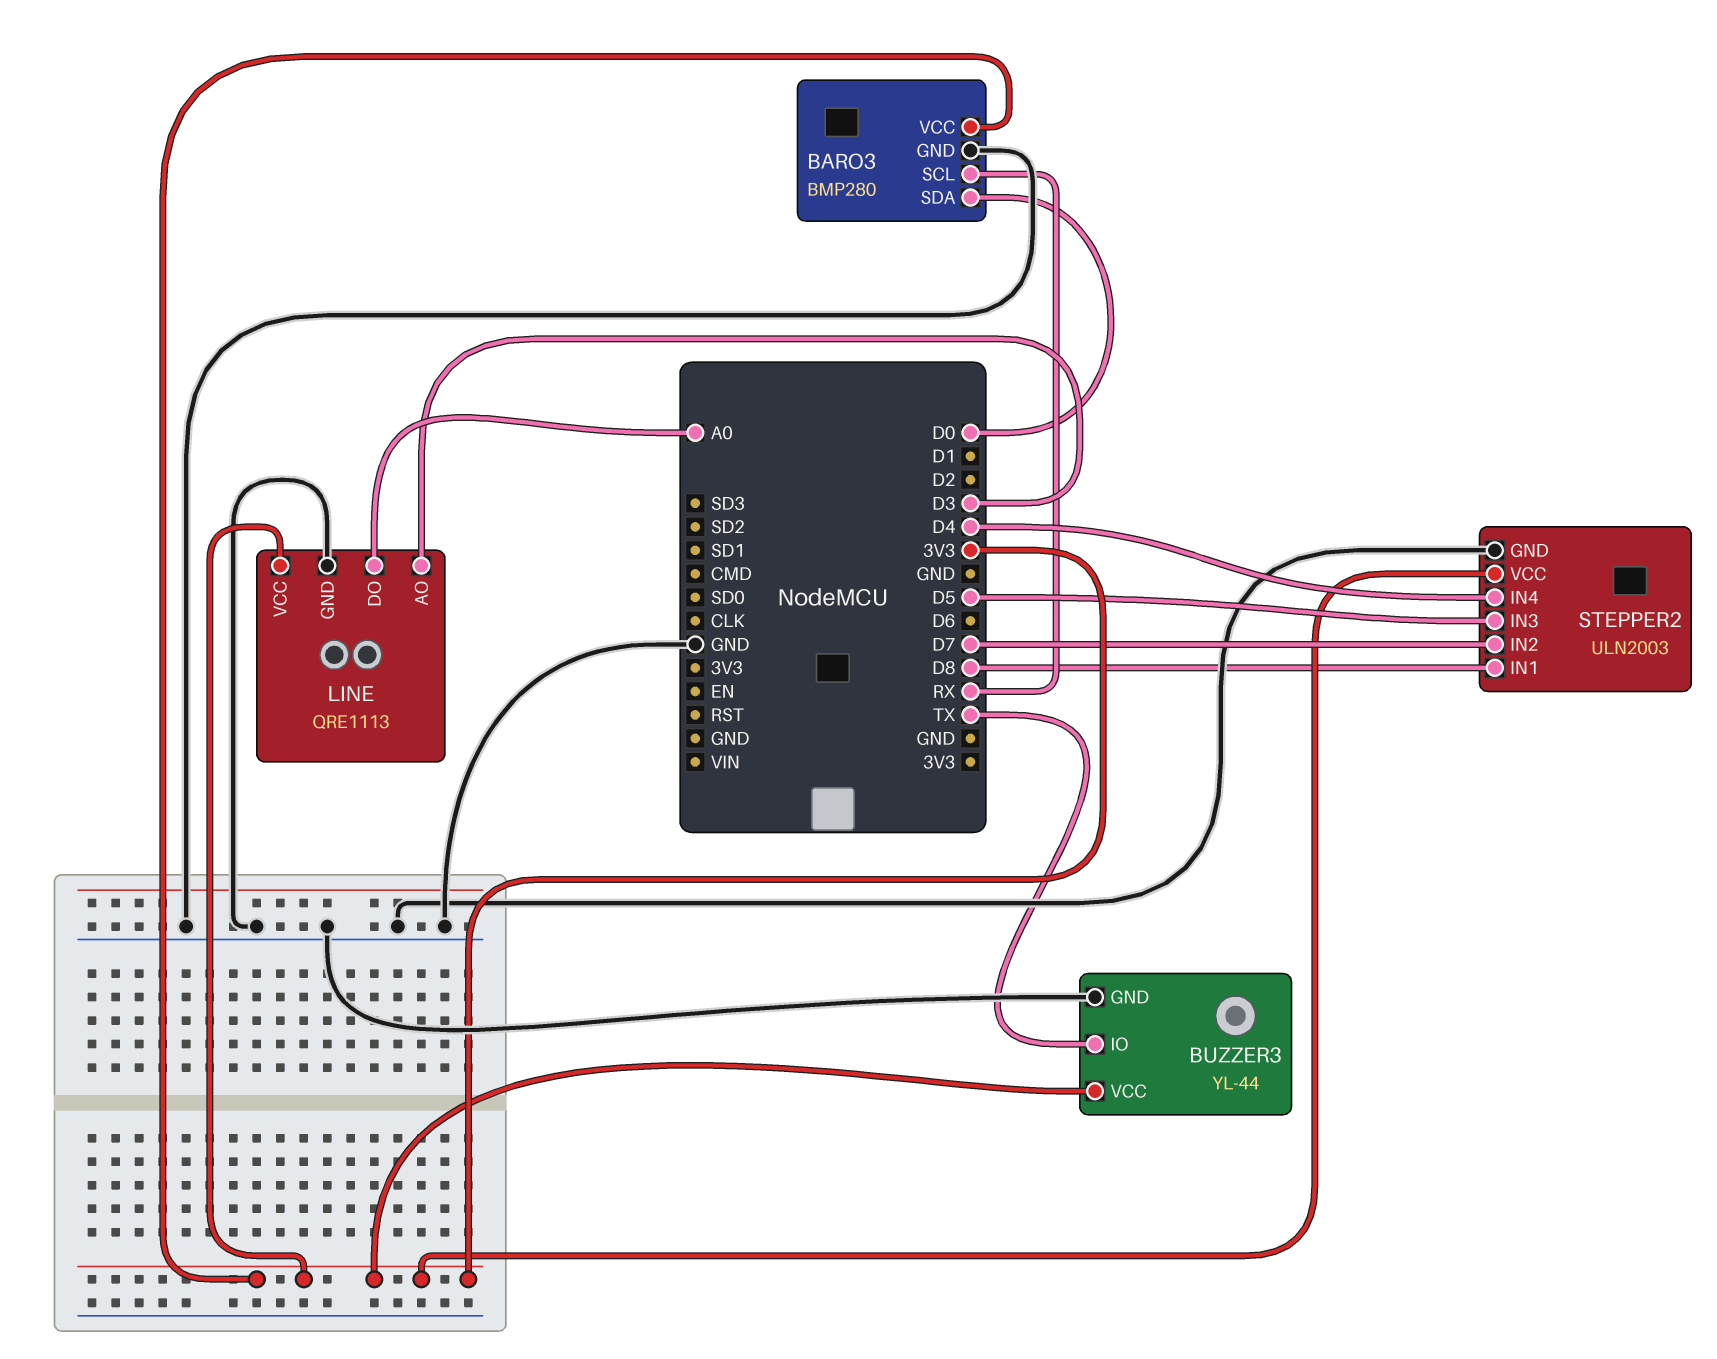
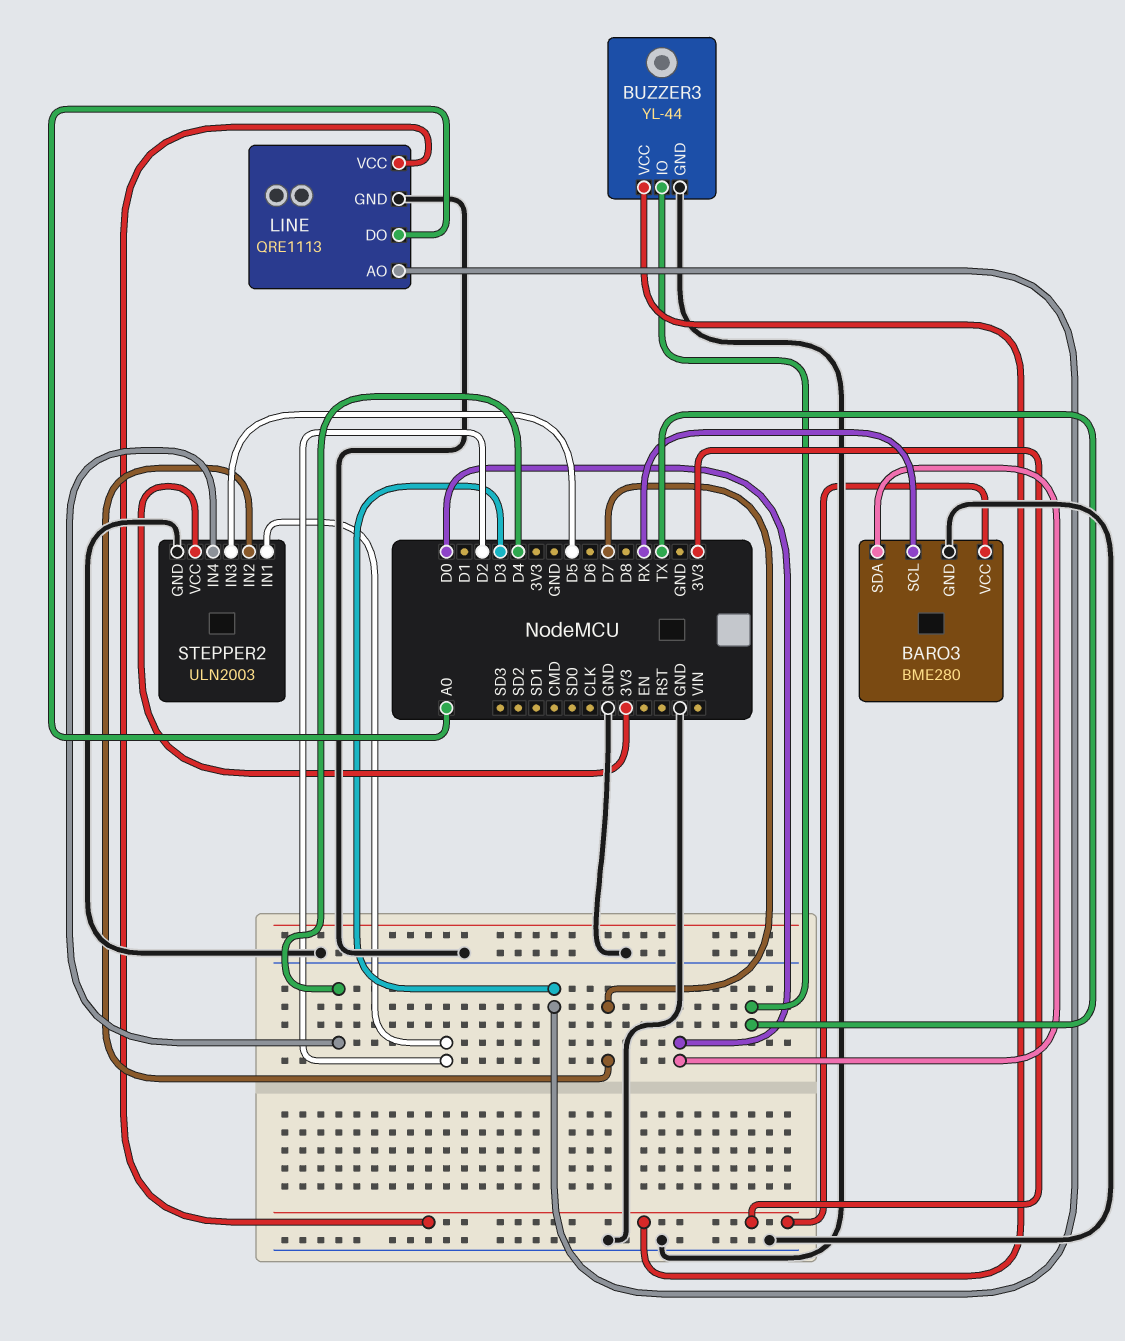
BARO3: BMP280 -> BME280
STEPPER2 pin IN1: D8 -> D2

